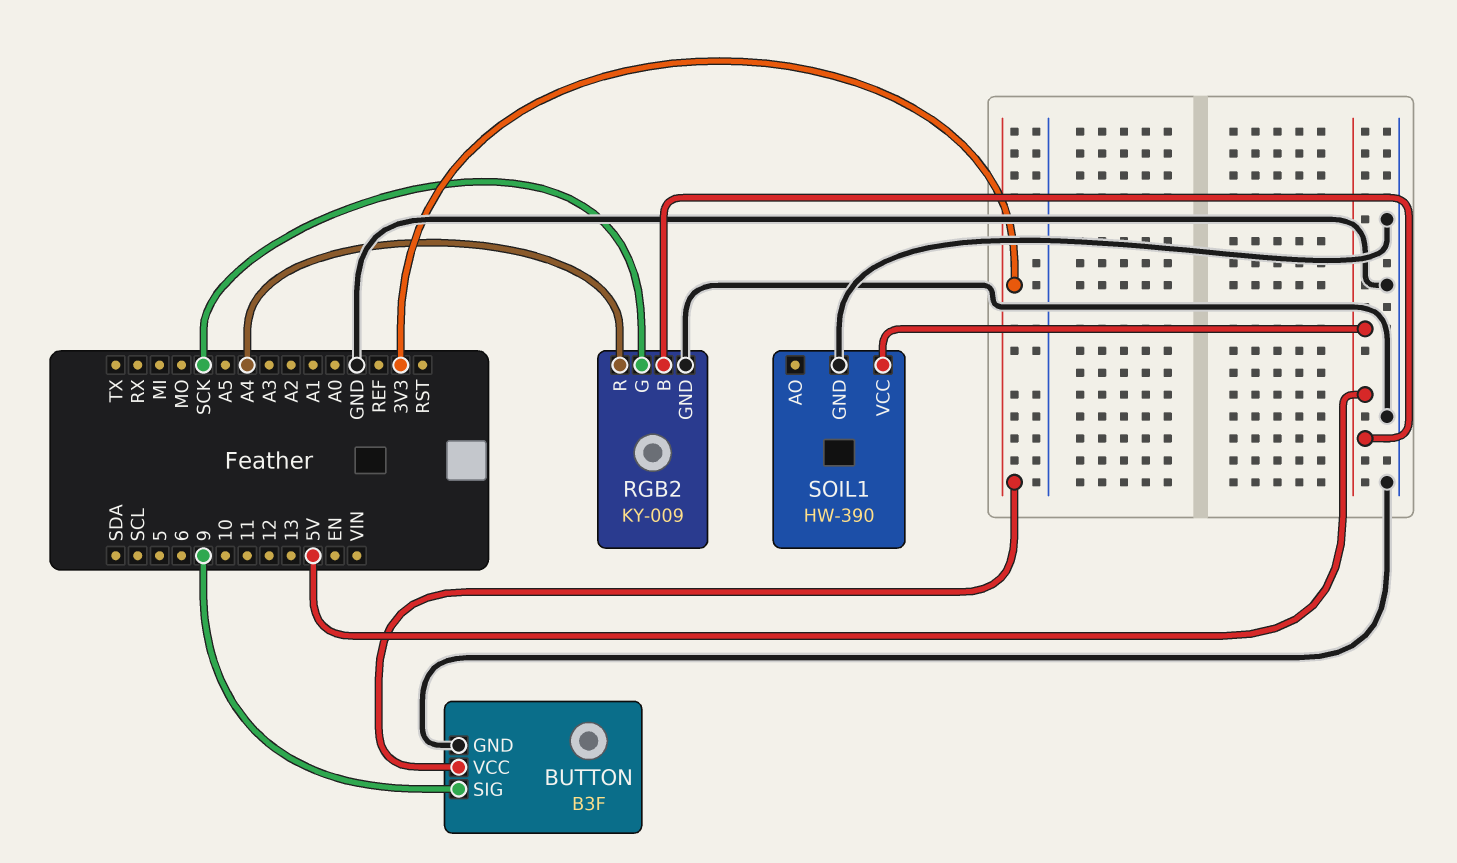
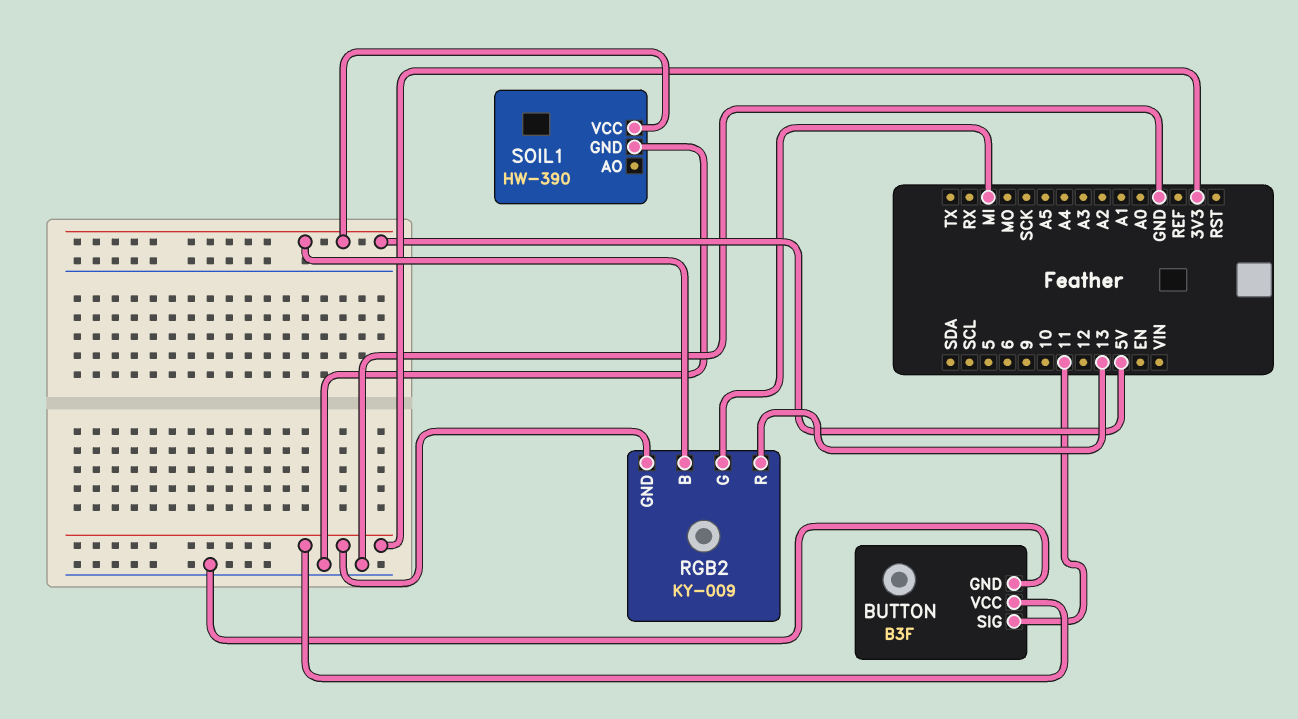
BUTTON pin SIG: 9 -> 11
RGB2 pin G: SCK -> MI
RGB2 pin GND: GND -> 3V3
RGB2 pin R: A4 -> 13

